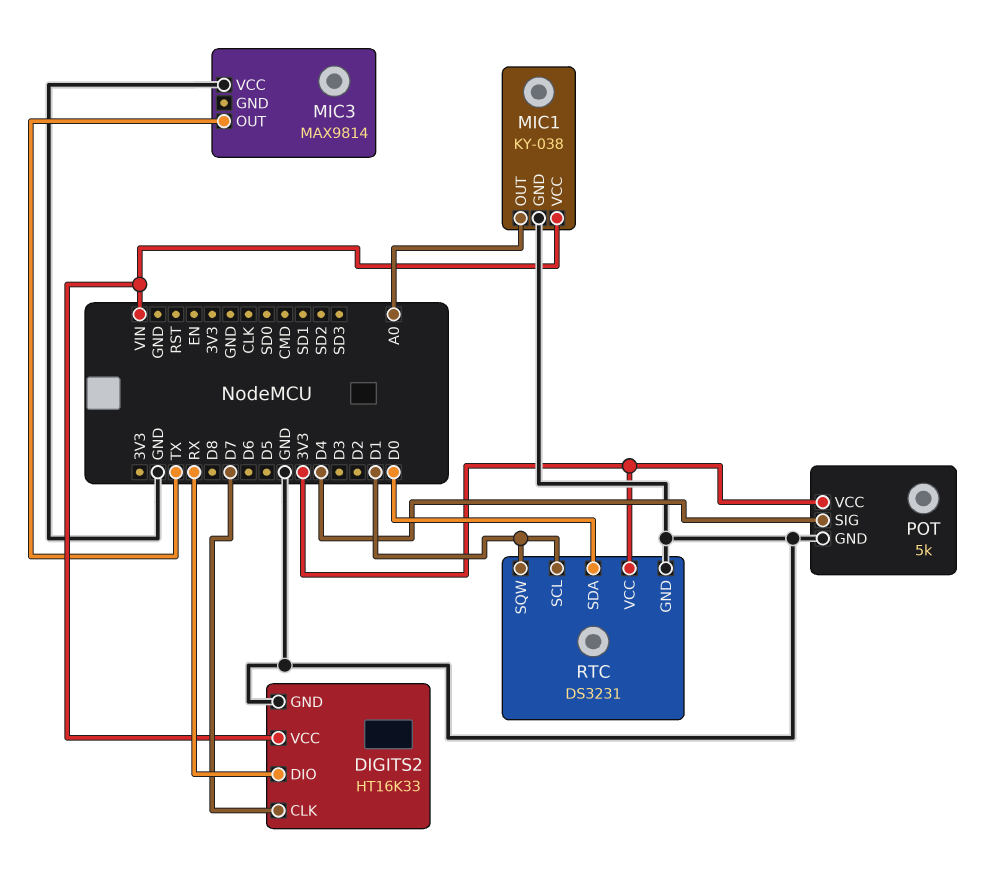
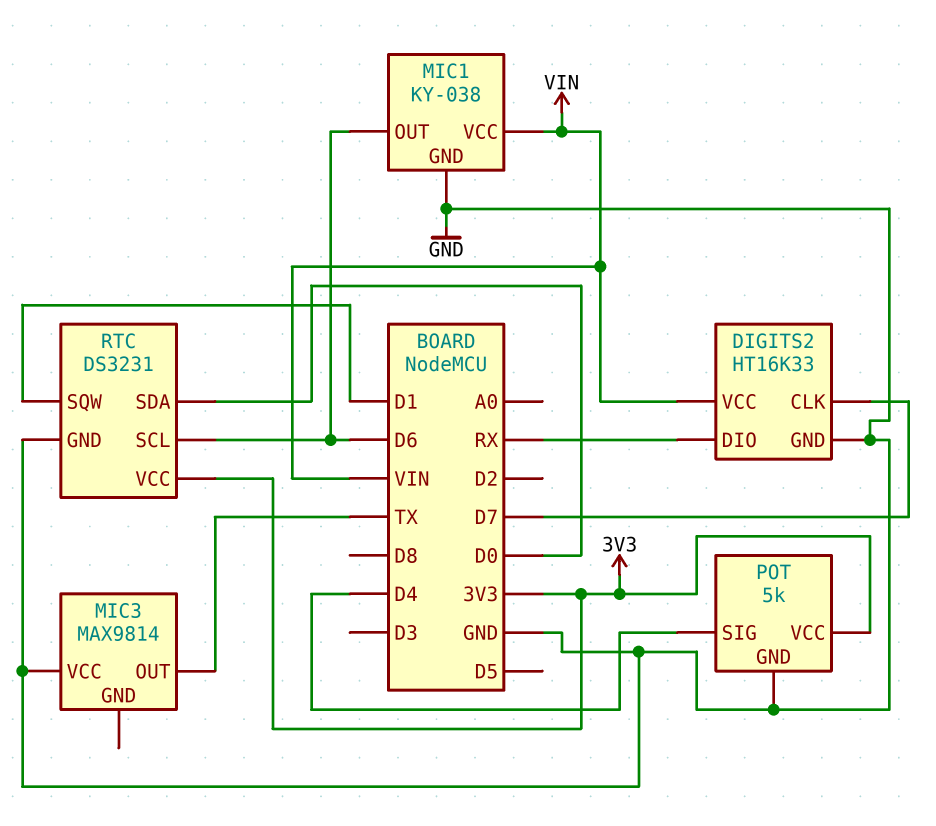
MIC1 pin OUT: A0 -> D6
RTC pin SCL: D1 -> D6

